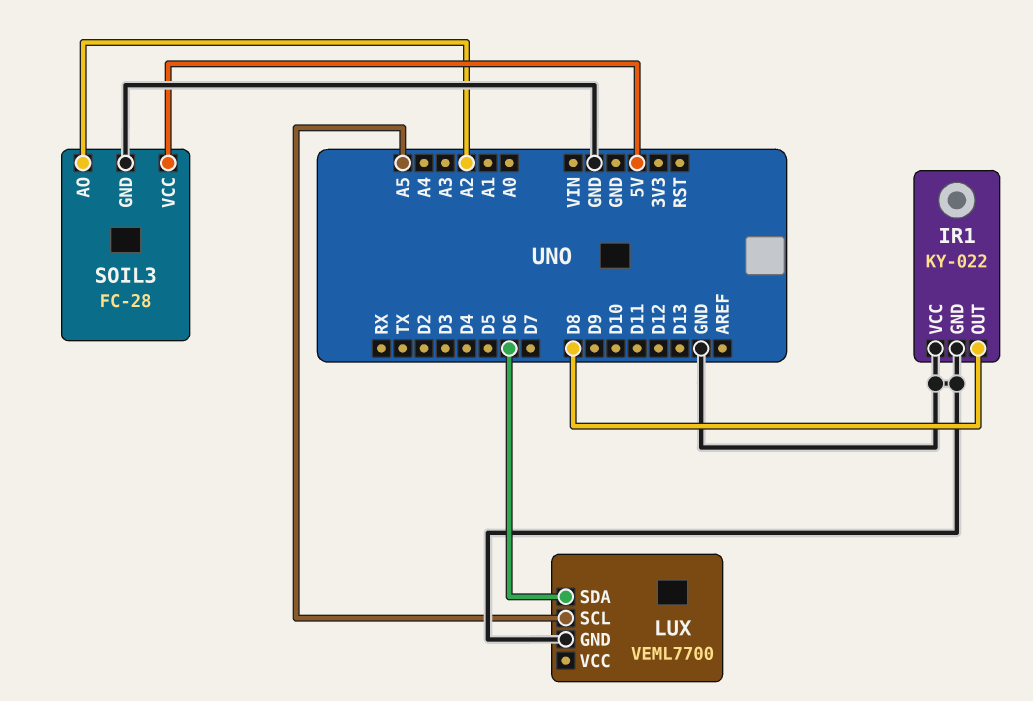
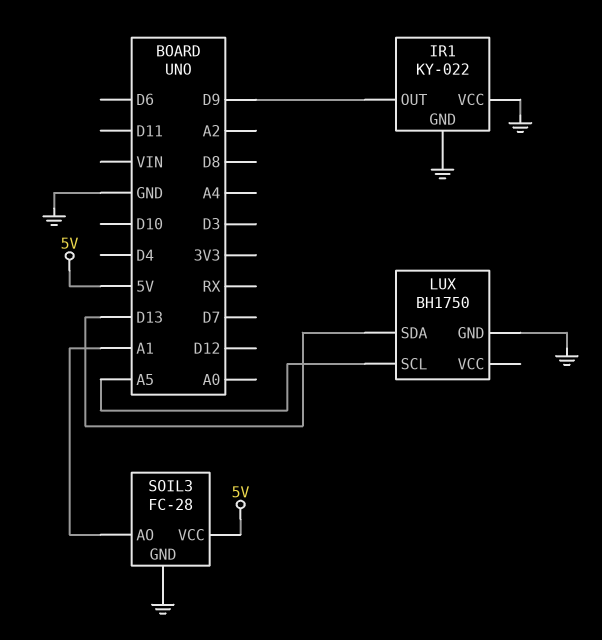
IR1 pin OUT: D8 -> D9
LUX: VEML7700 -> BH1750
LUX pin SDA: D6 -> D13
SOIL3 pin AO: A2 -> A1

